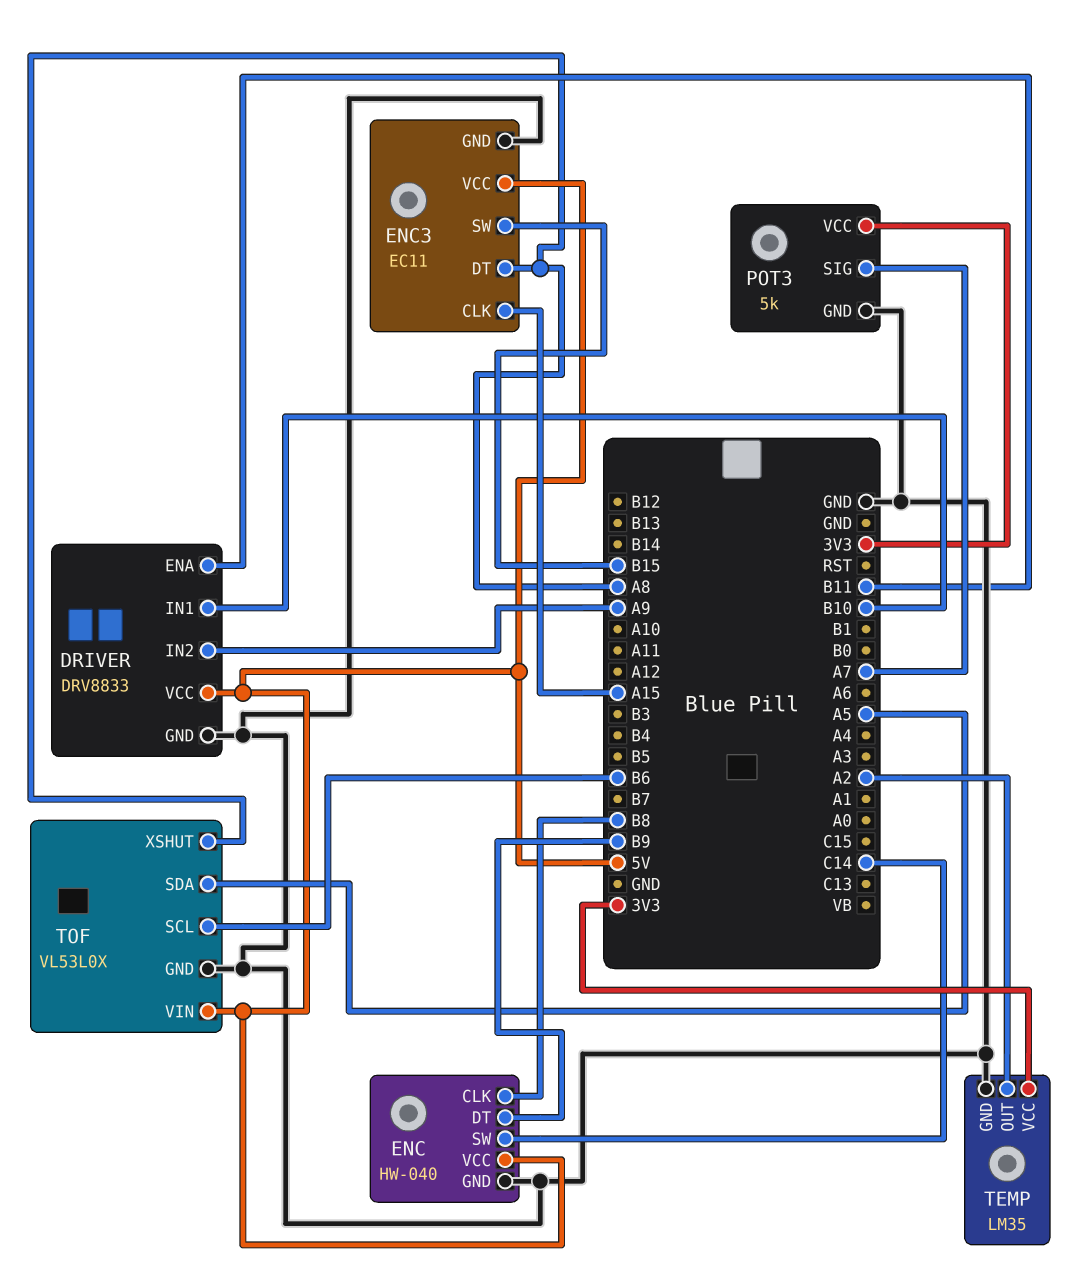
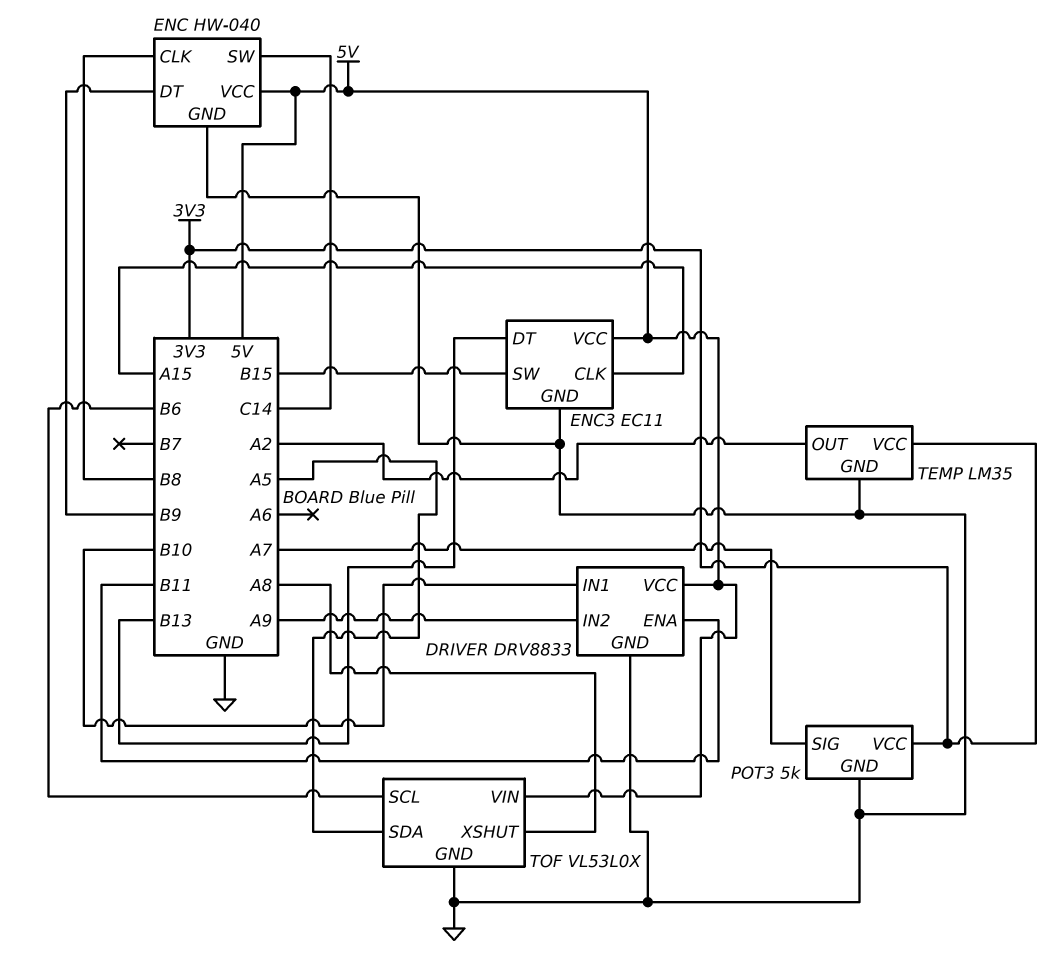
ENC3 pin DT: A8 -> B13

